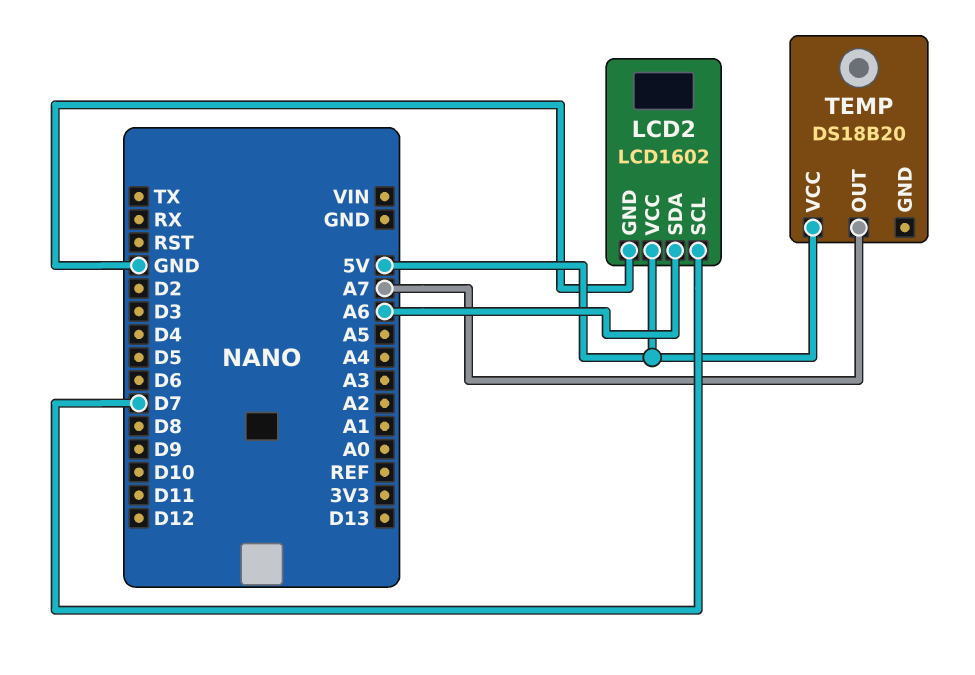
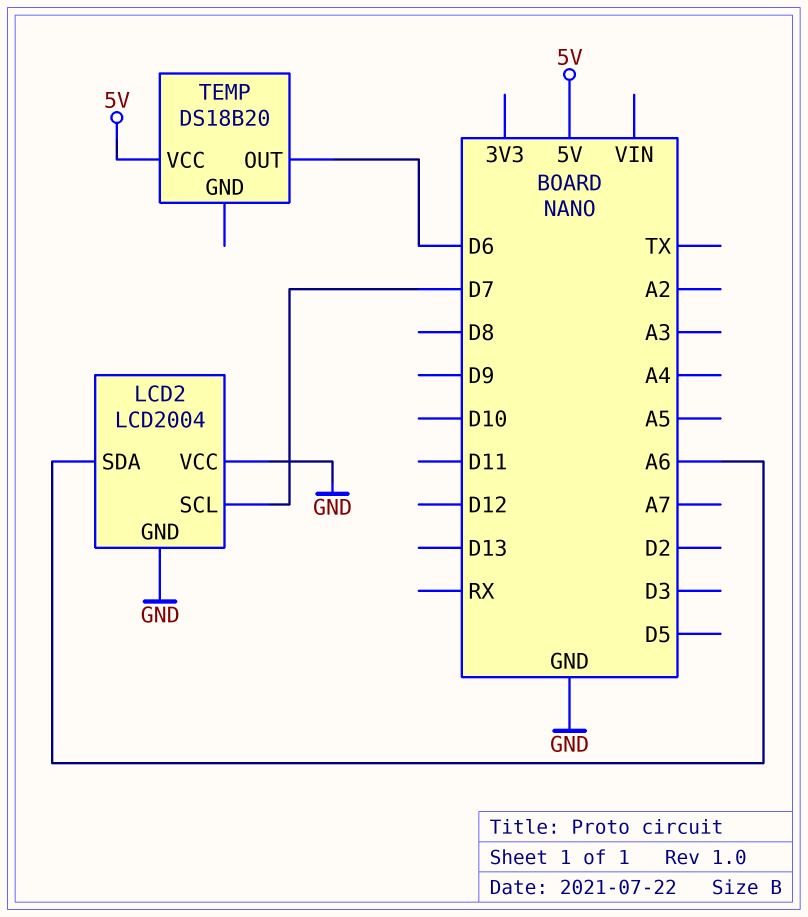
LCD2: LCD1602 -> LCD2004
LCD2 pin VCC: 5V -> GND
TEMP pin OUT: A7 -> D6

